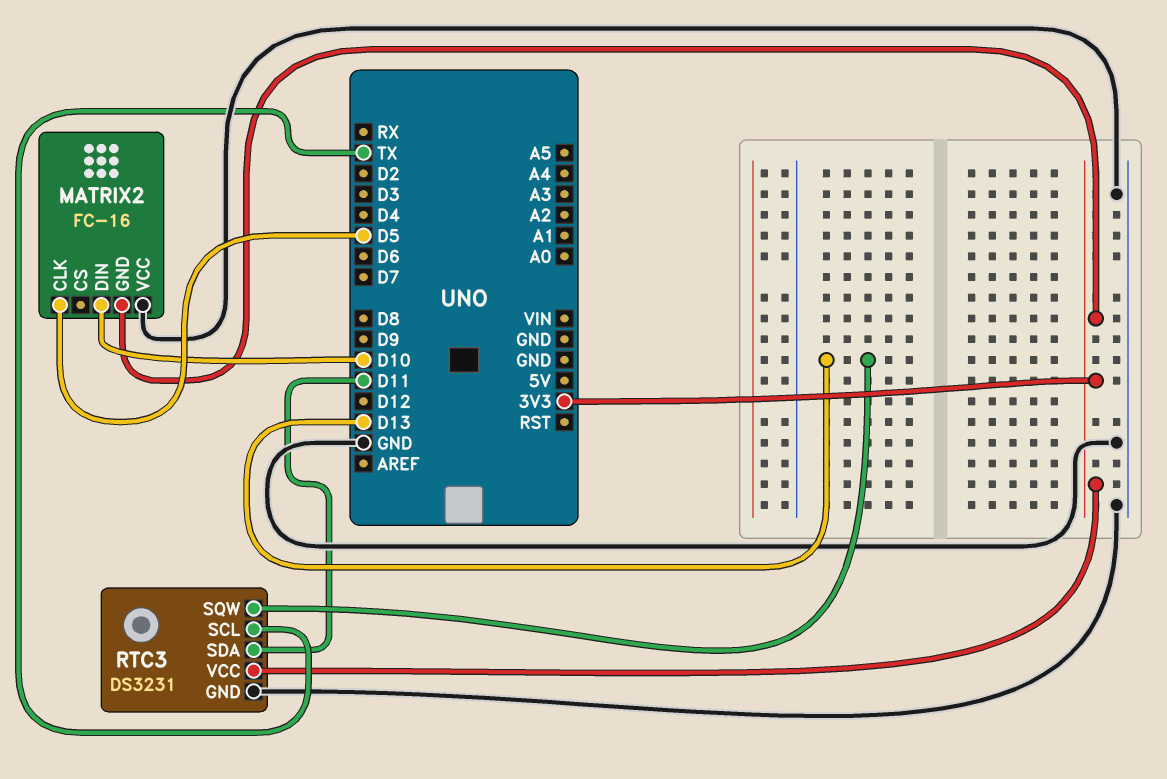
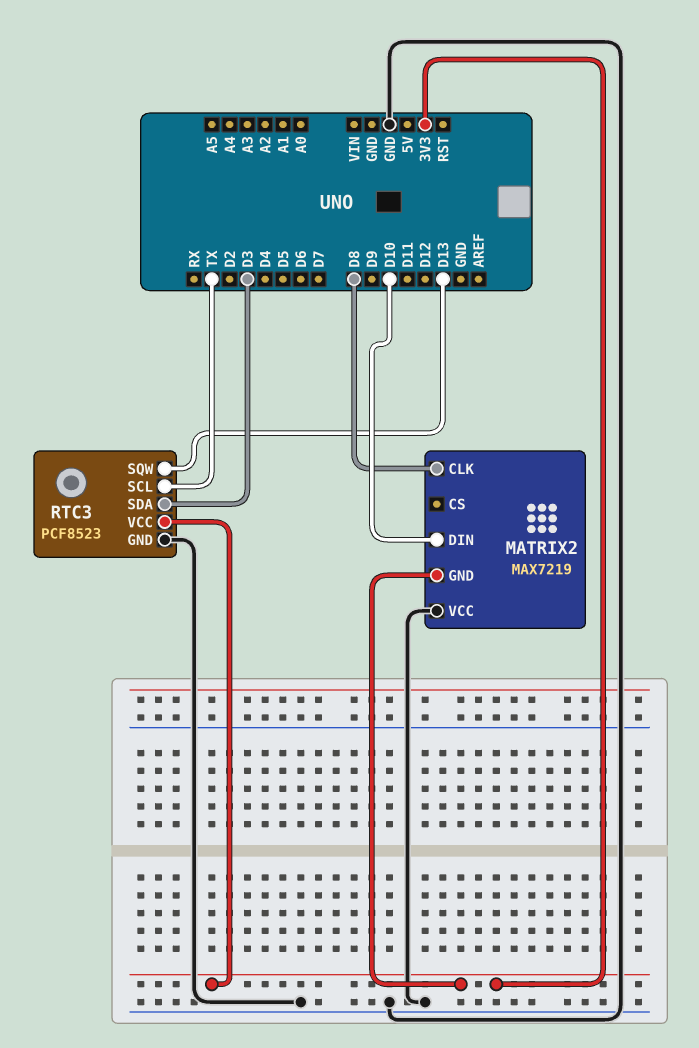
MATRIX2: FC-16 -> MAX7219
MATRIX2 pin CLK: D5 -> D8
RTC3: DS3231 -> PCF8523
RTC3 pin SDA: D11 -> D3

